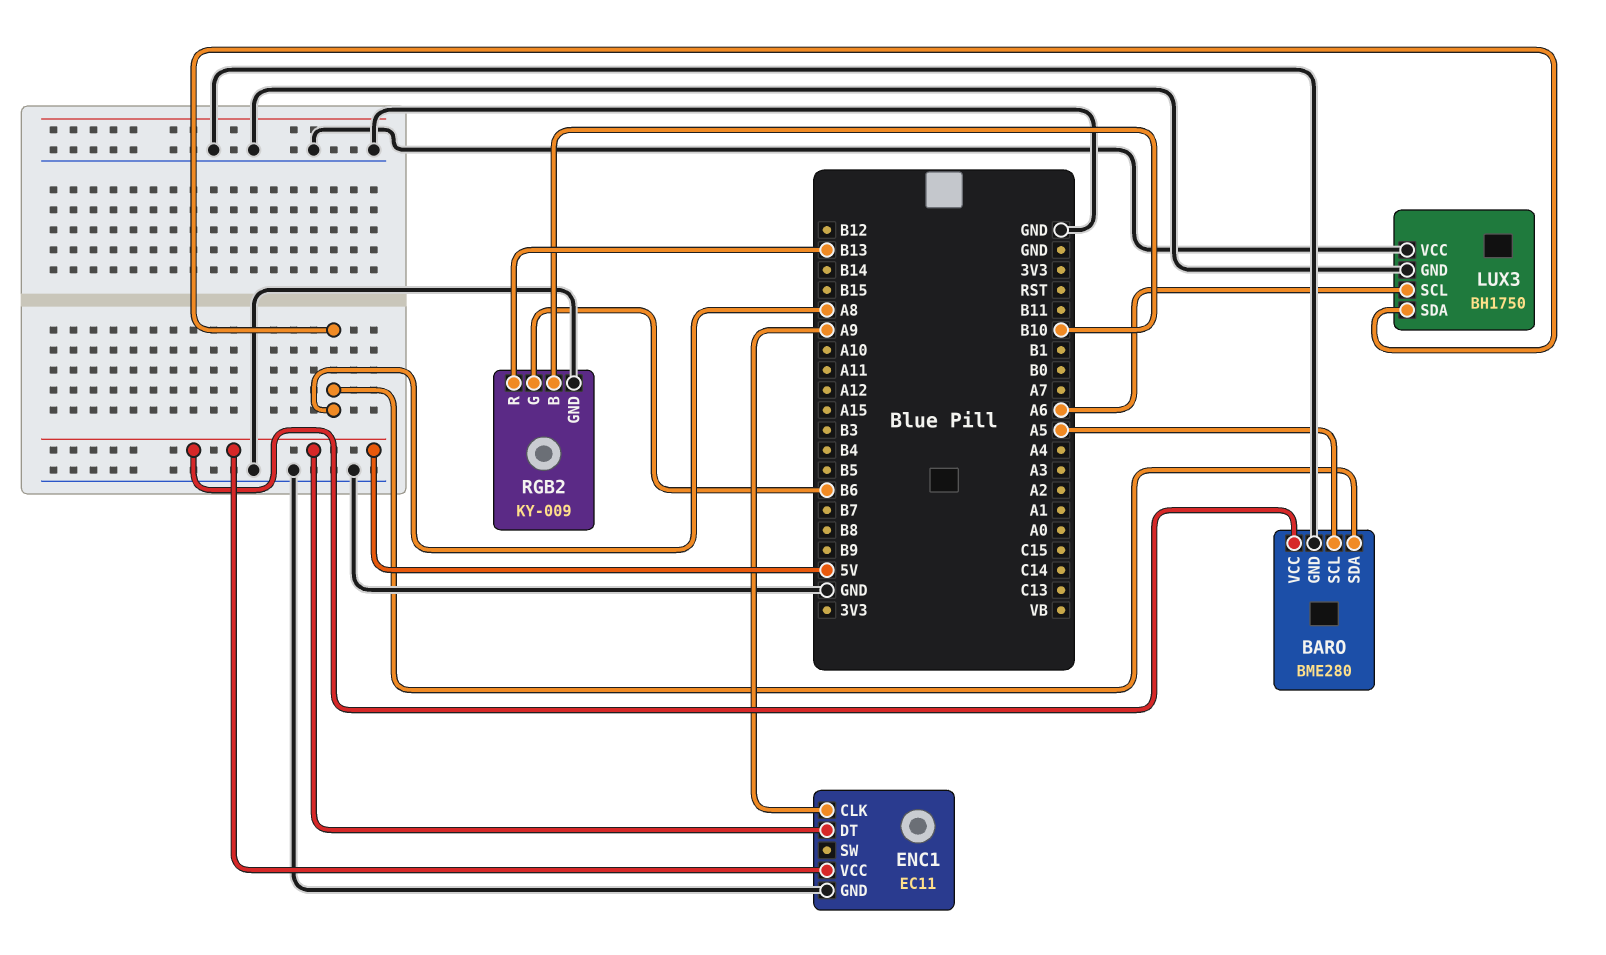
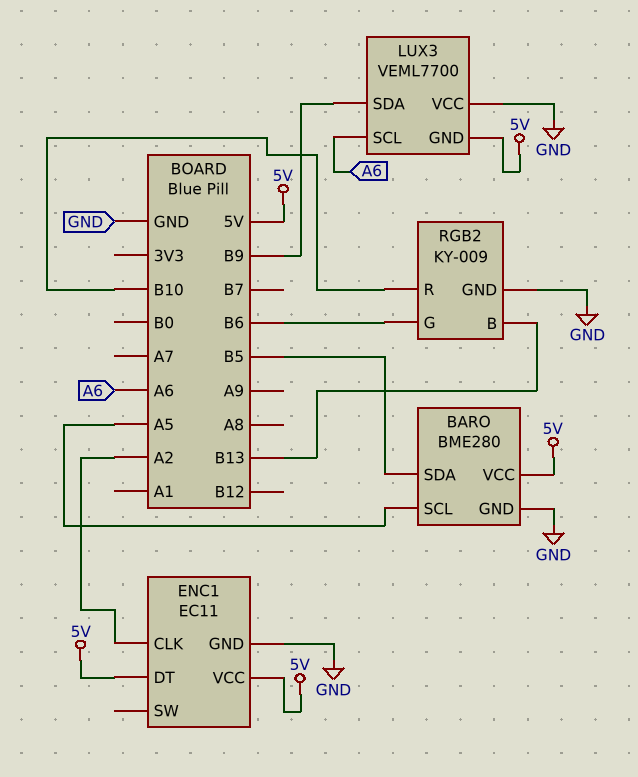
BARO pin SDA: A8 -> B5
ENC1 pin CLK: A9 -> A2
LUX3: BH1750 -> VEML7700
LUX3 pin GND: GND -> 5V
LUX3 pin SDA: A8 -> B9
RGB2 pin B: B10 -> B13
RGB2 pin R: B13 -> B10

